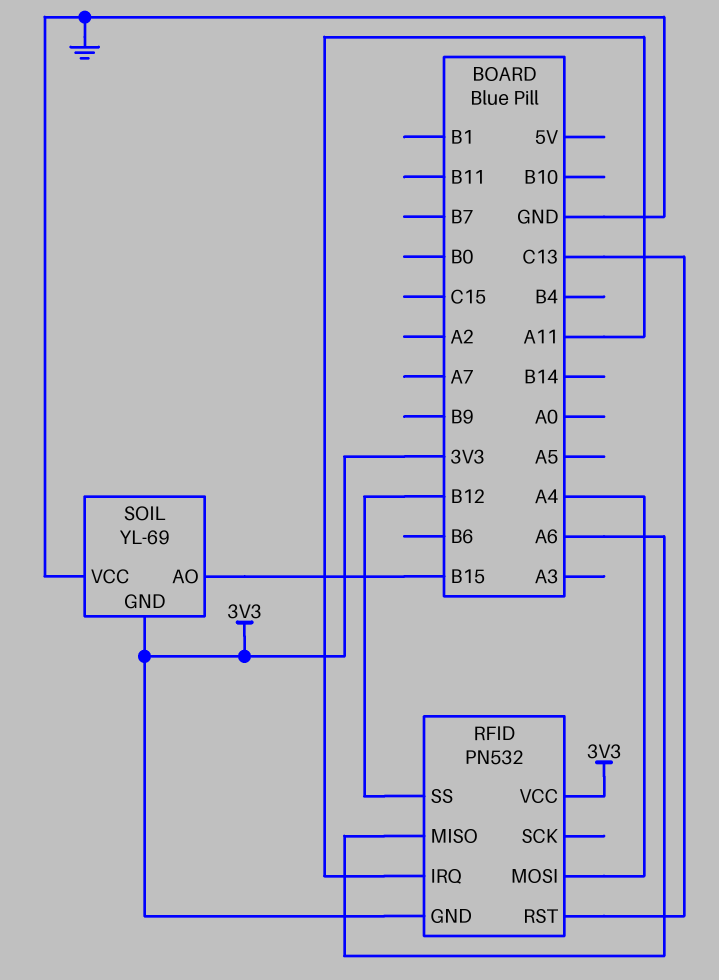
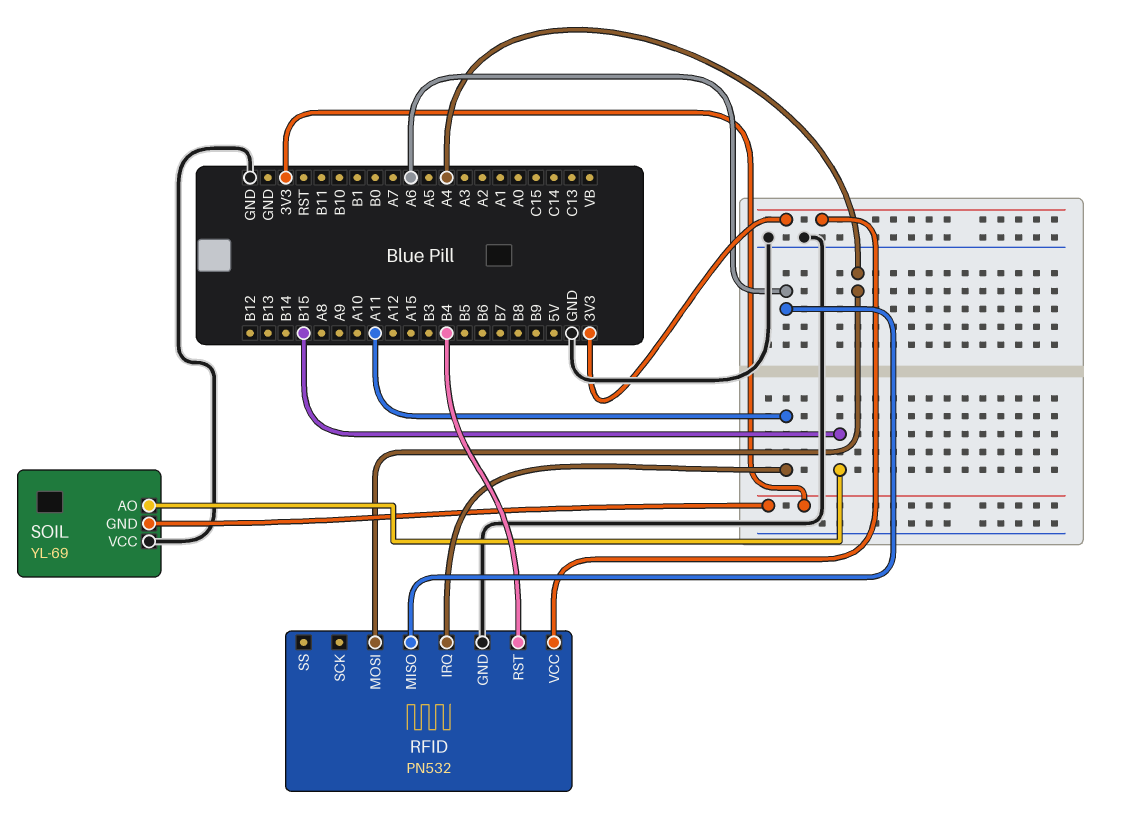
RFID pin GND: 3V3 -> GND
RFID pin RST: C13 -> B4
RFID pin SS: B12 -> none

